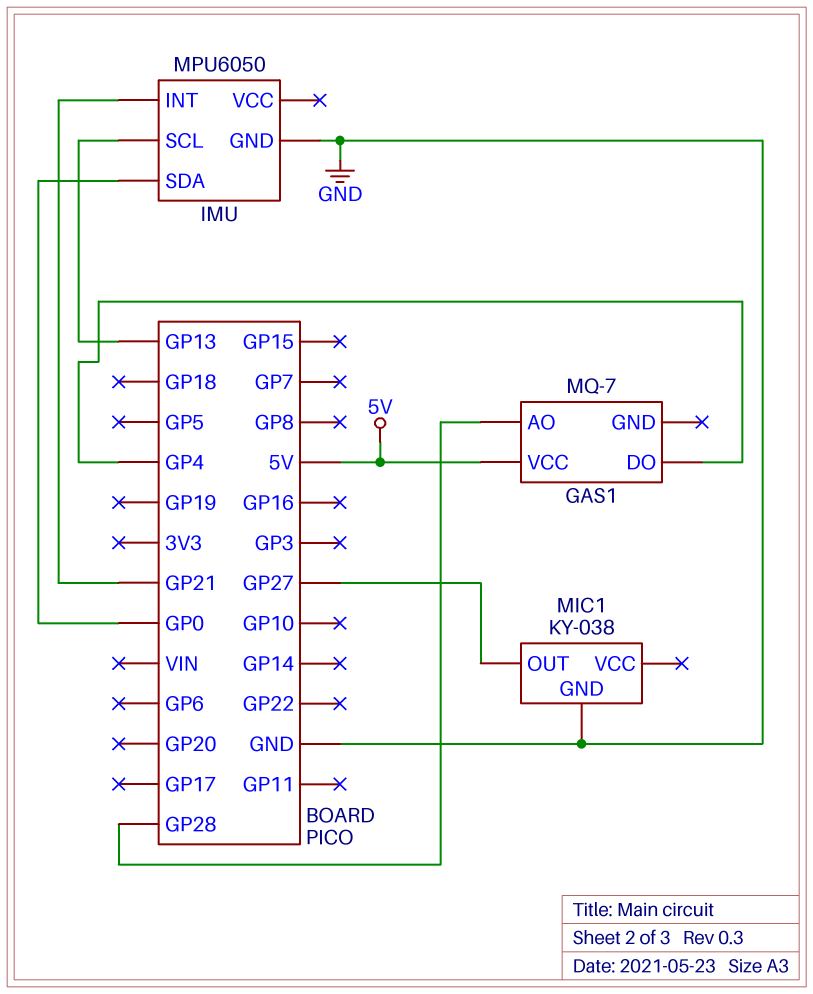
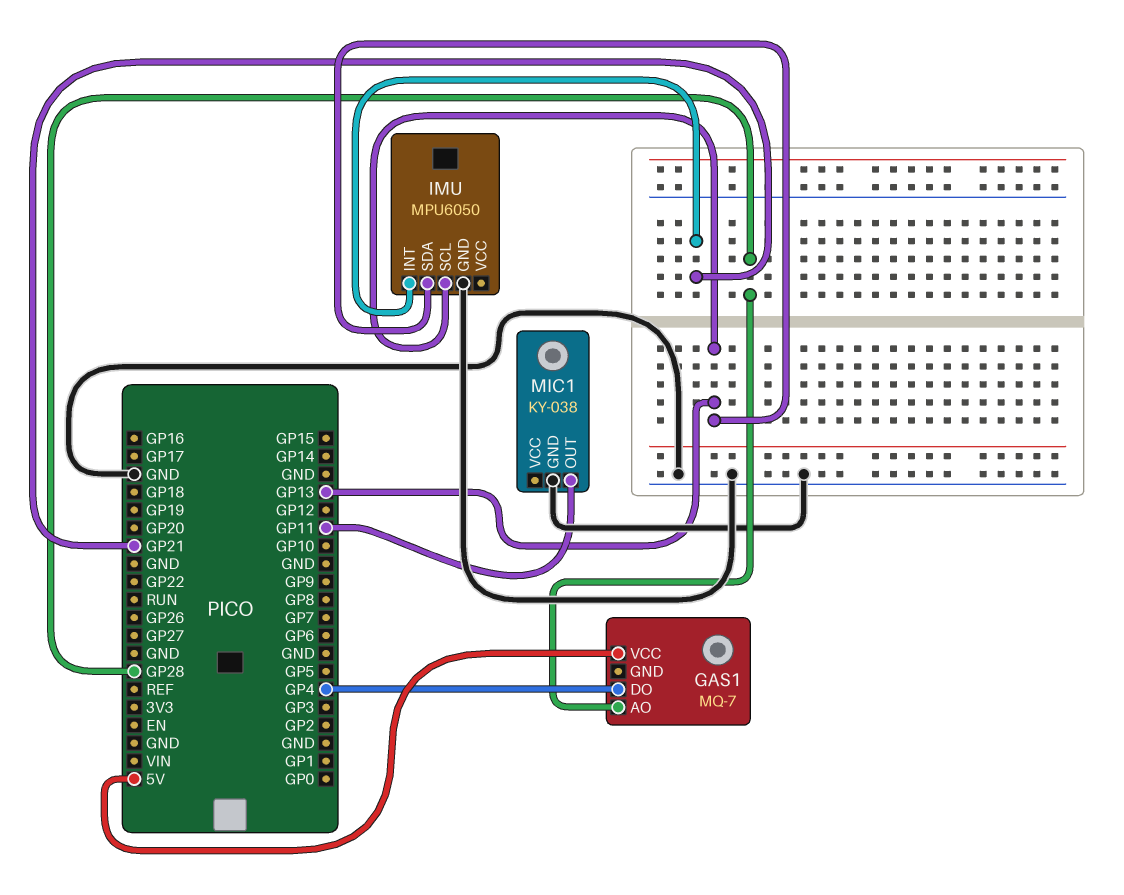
IMU pin SDA: GP0 -> GP13
MIC1 pin OUT: GP27 -> GP11

